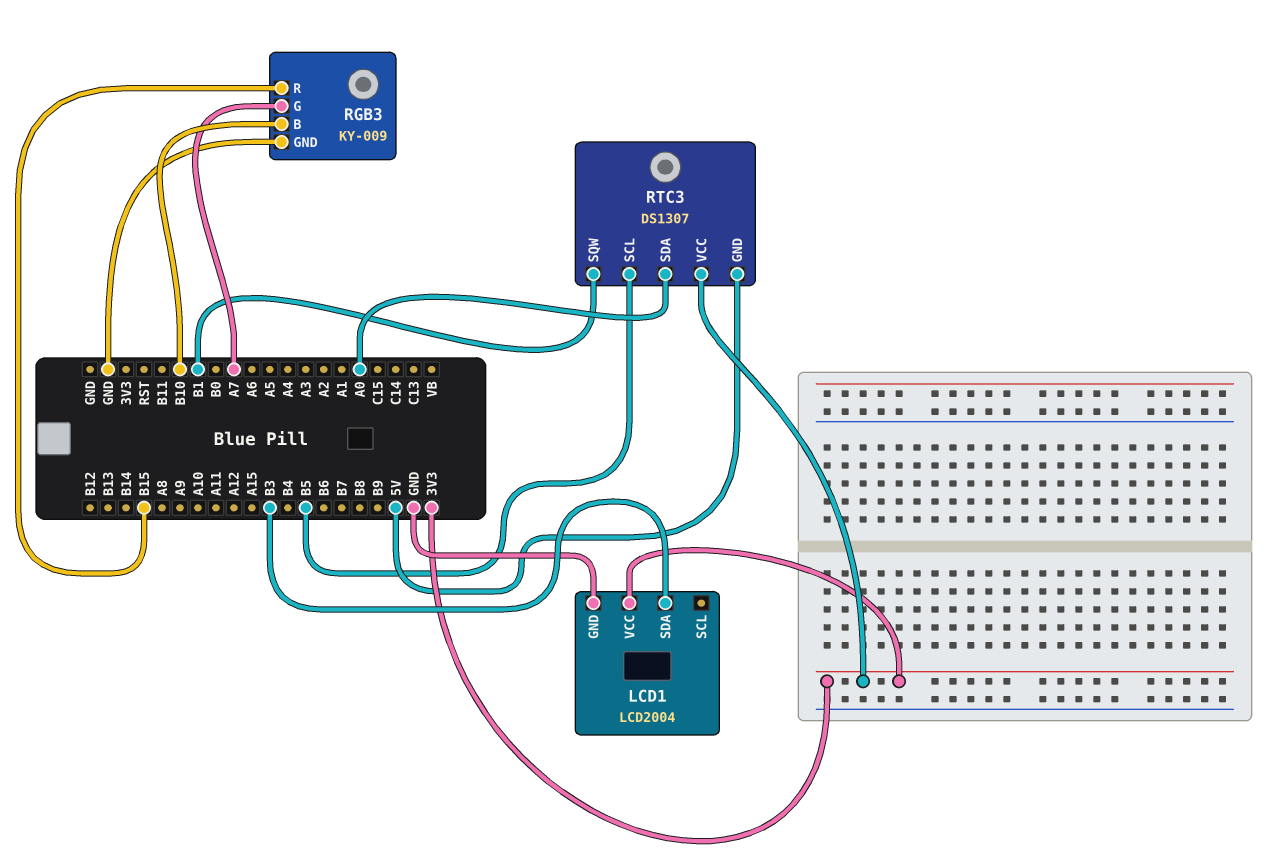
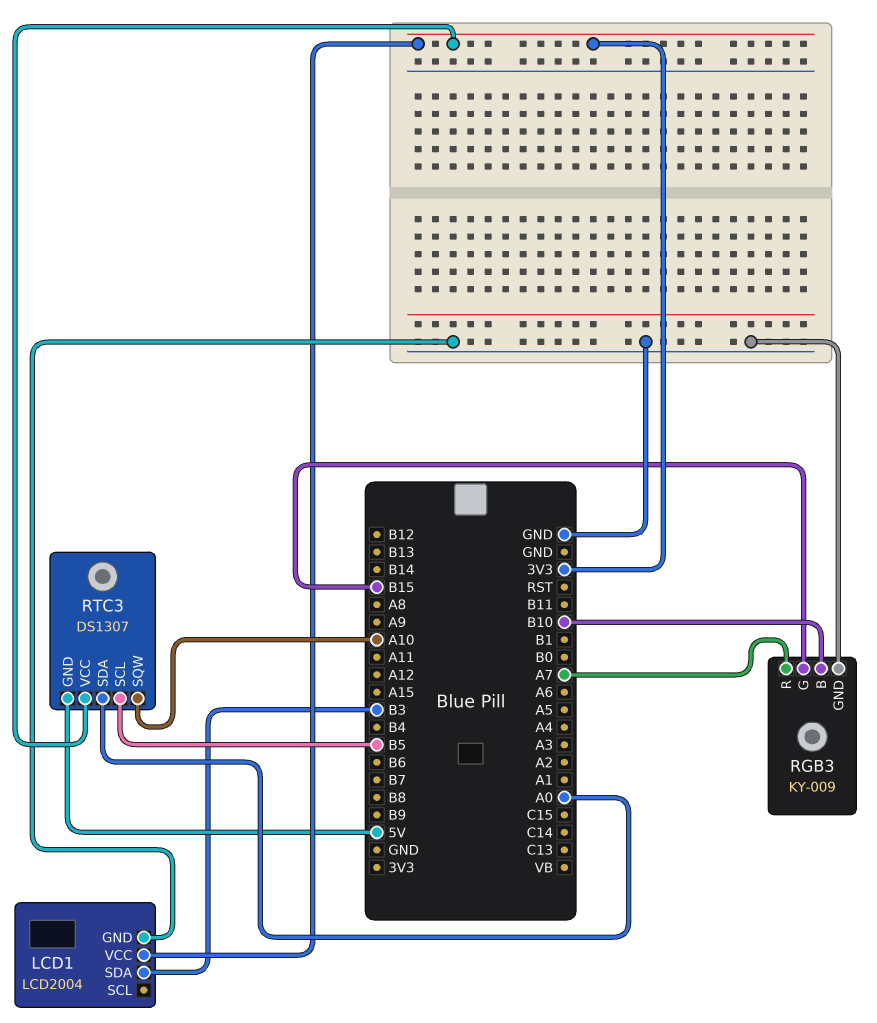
RGB3 pin G: A7 -> B15
RGB3 pin R: B15 -> A7
RTC3 pin SQW: B1 -> A10

